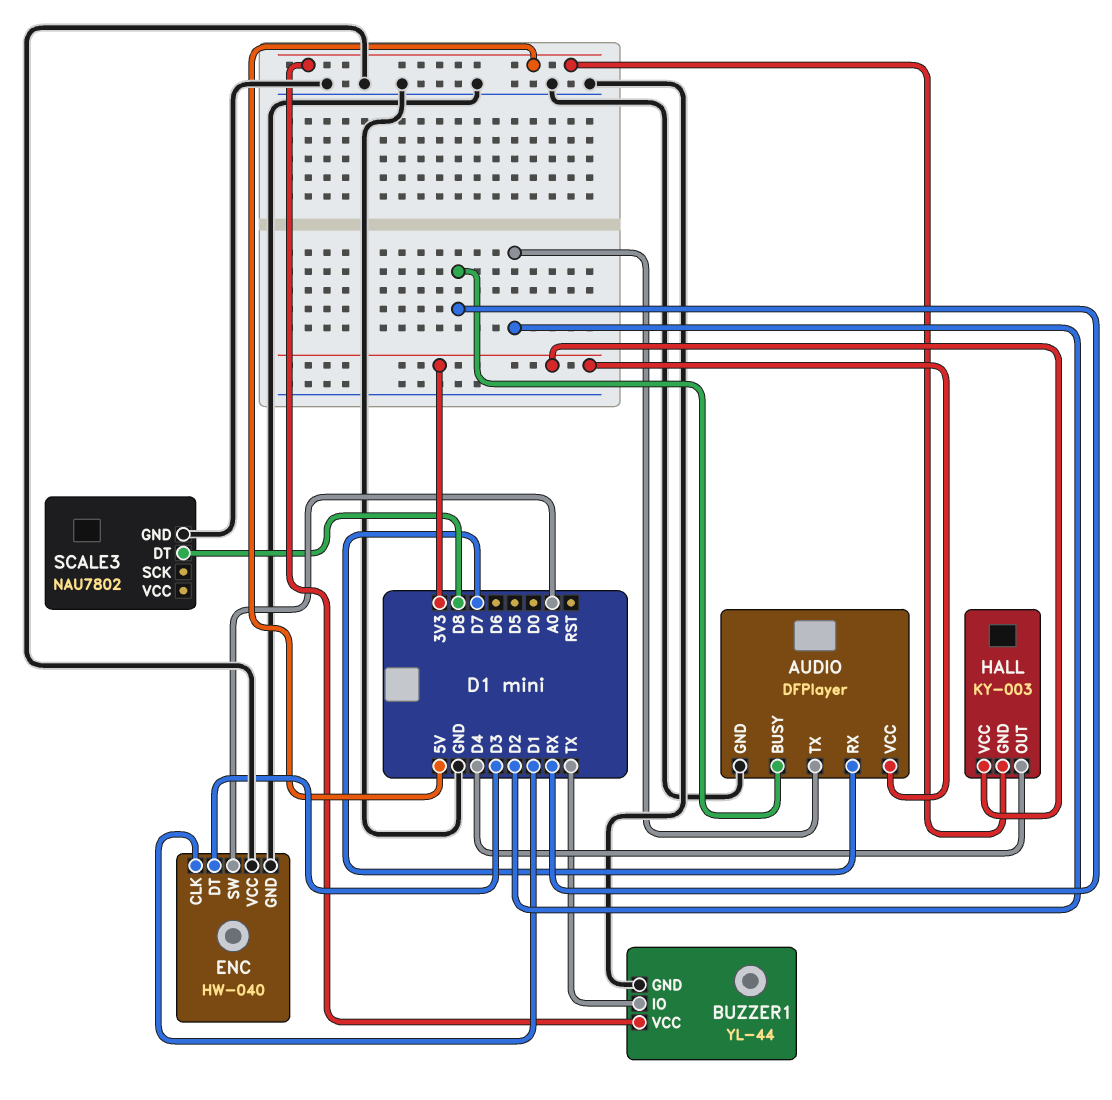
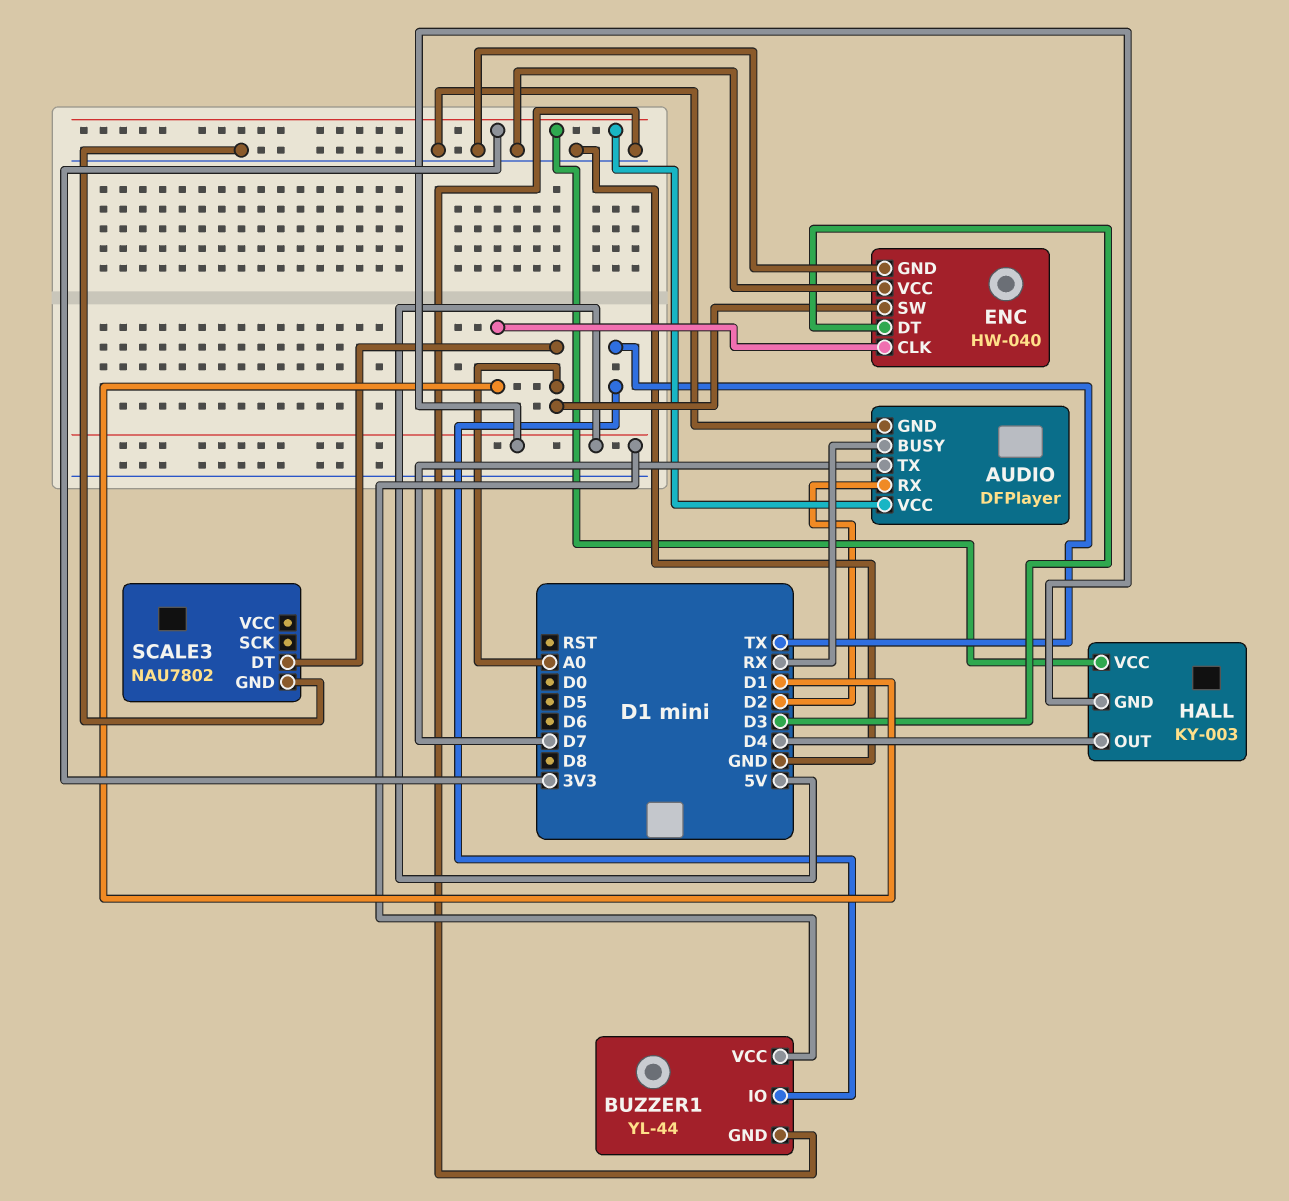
AUDIO pin RX: D7 -> D2
AUDIO pin TX: D2 -> D7
SCALE3 pin DT: D8 -> A0

